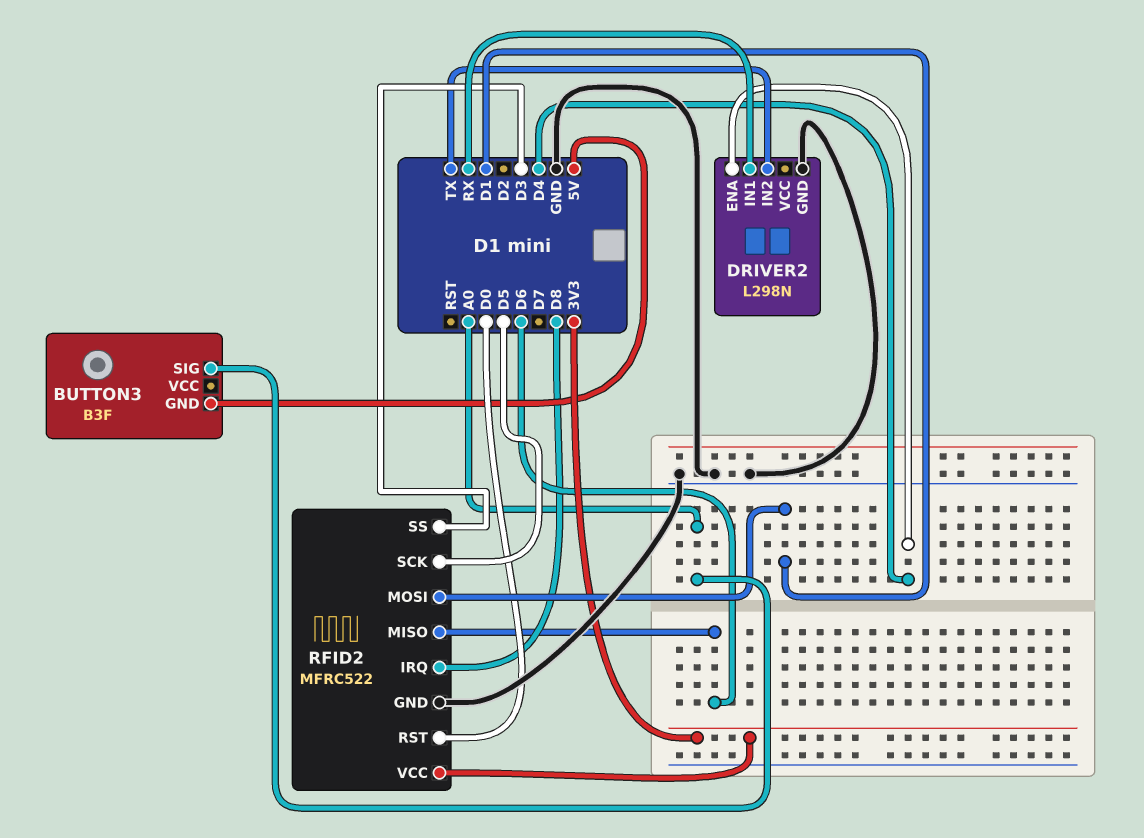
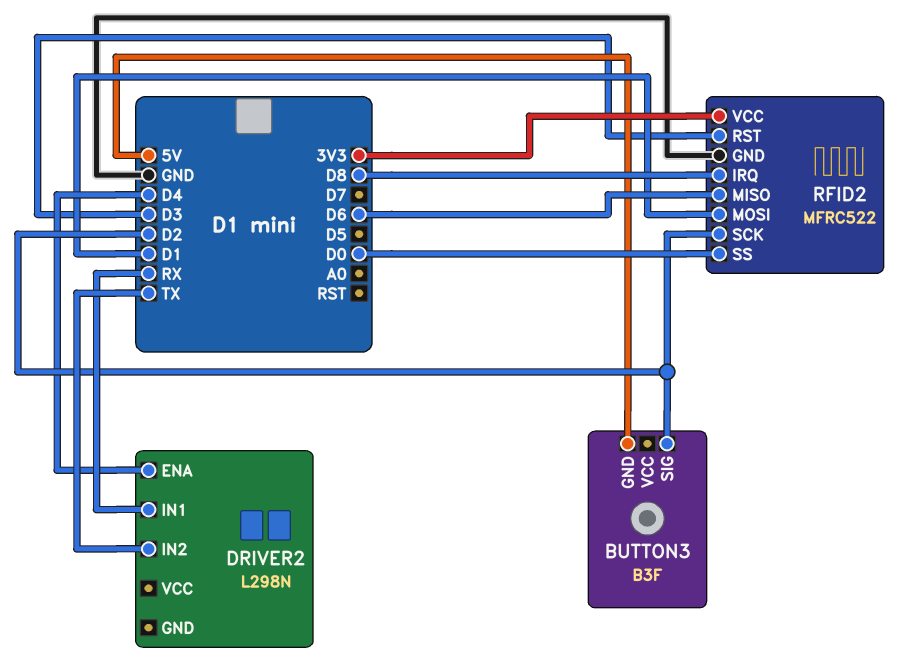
BUTTON3 pin SIG: A0 -> D2
DRIVER2 pin GND: GND -> none
RFID2 pin RST: D0 -> D3
RFID2 pin SCK: D5 -> D2
RFID2 pin SS: D3 -> D0

